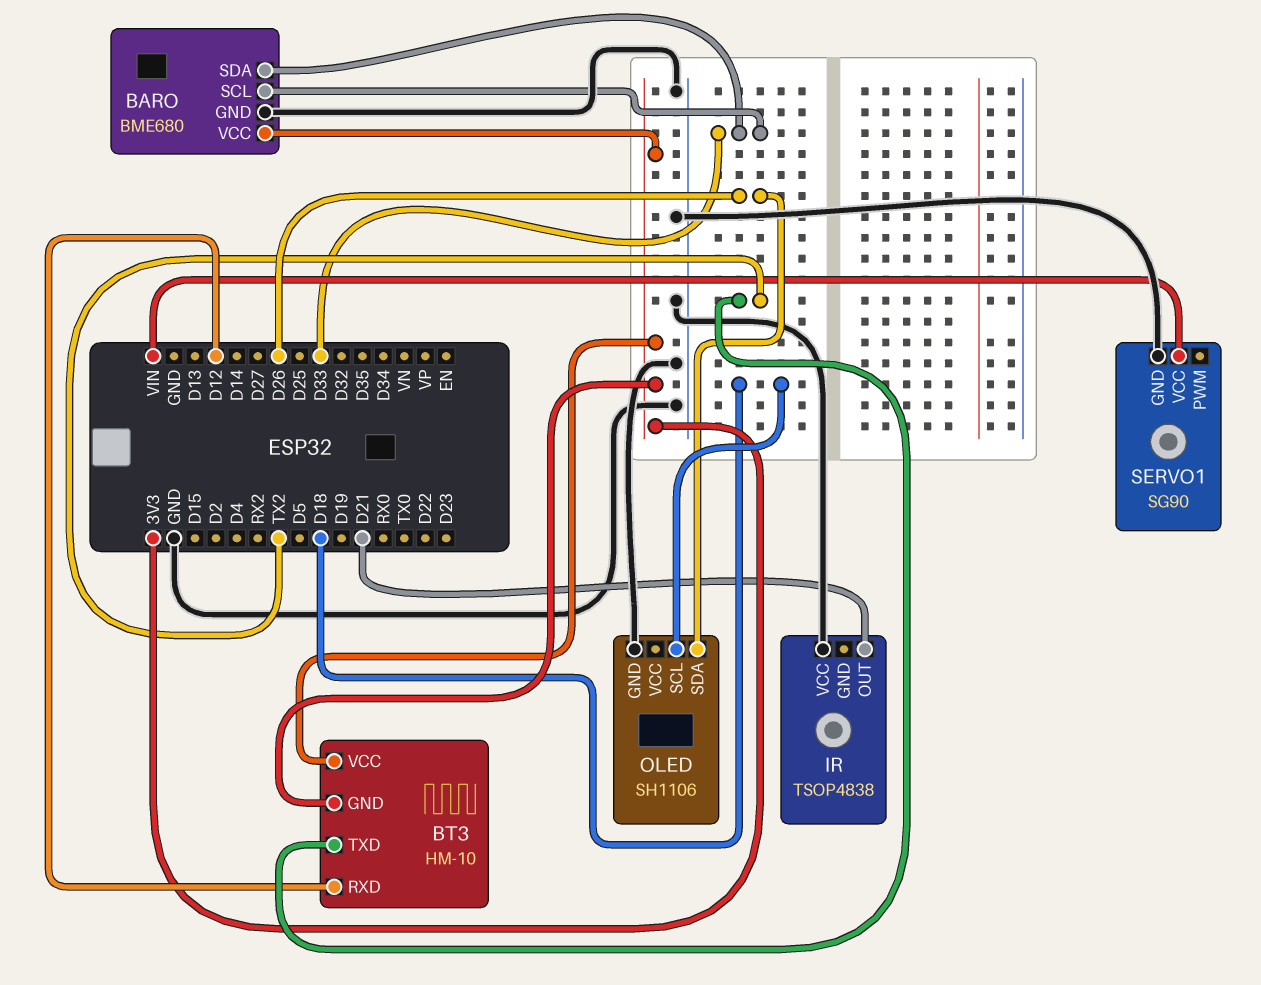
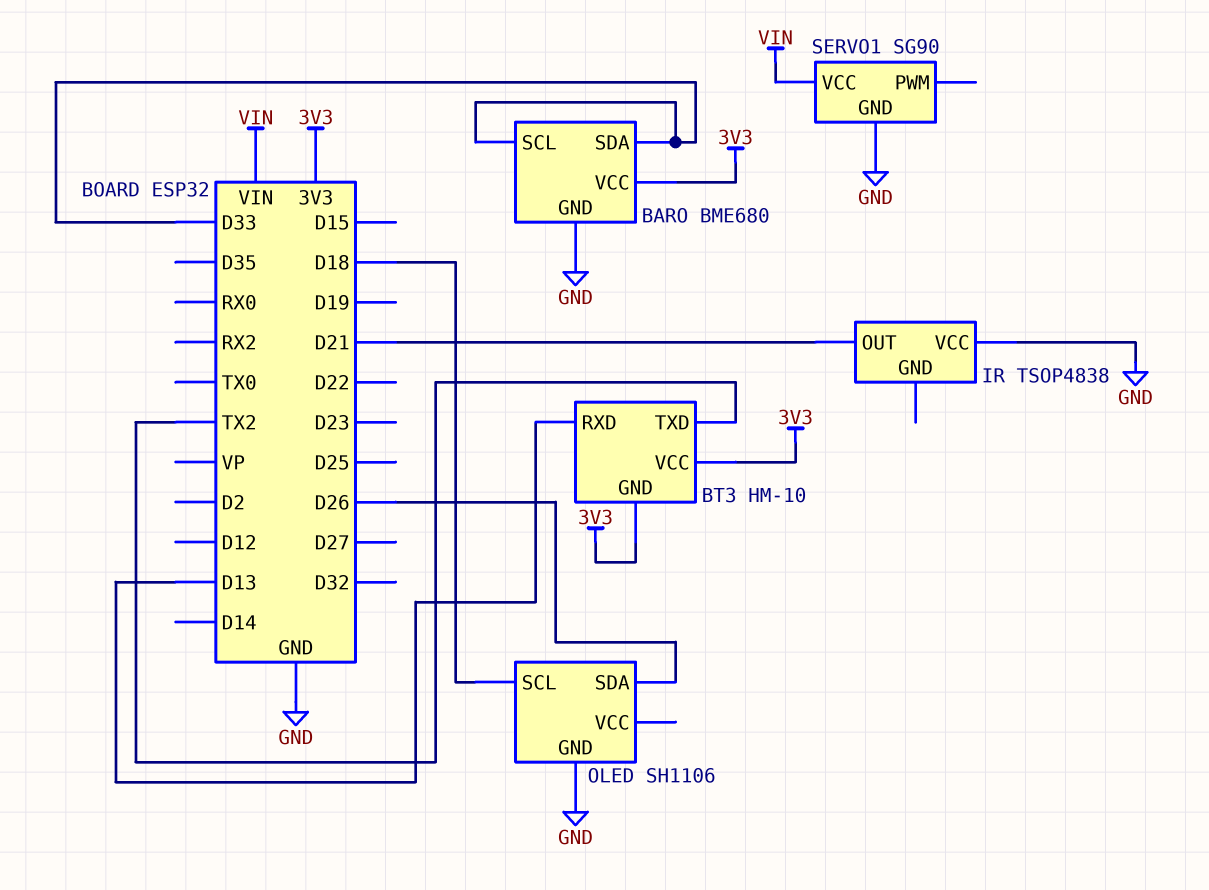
BT3 pin RXD: D12 -> D13

